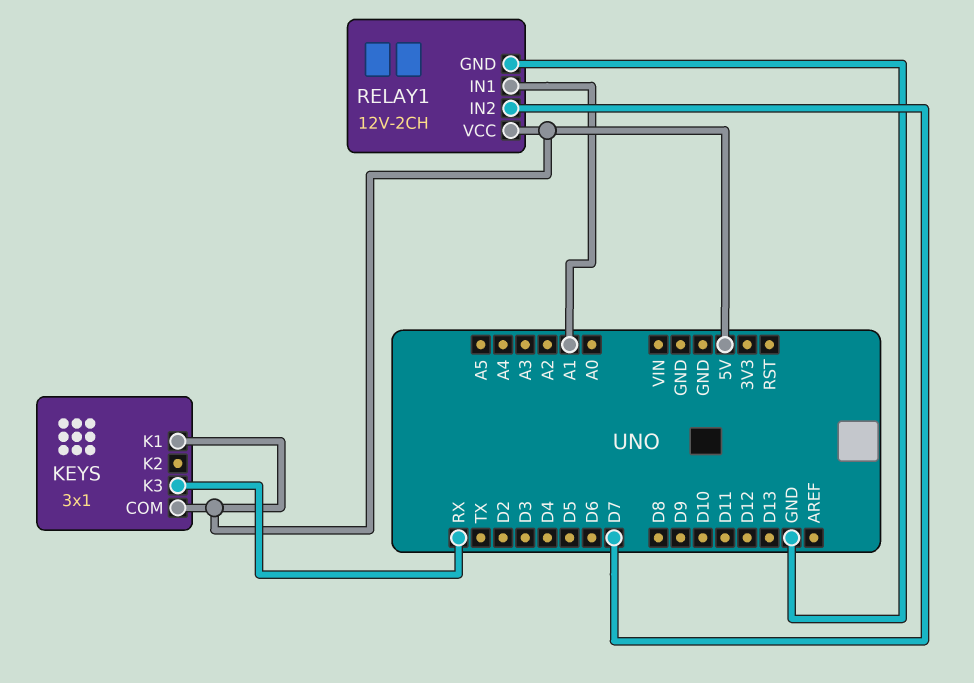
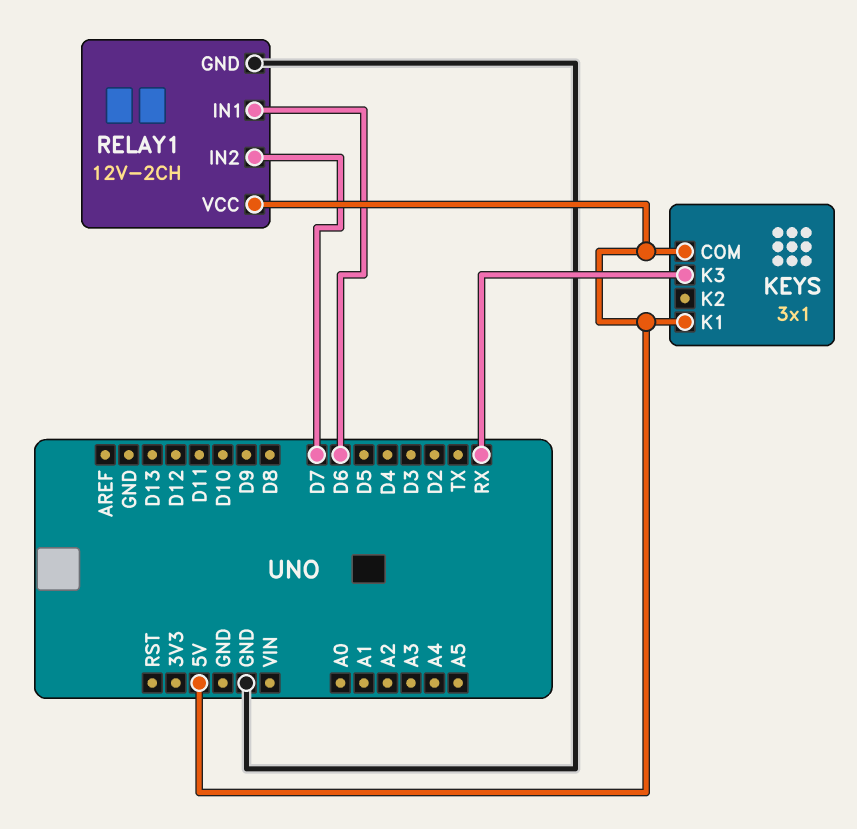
RELAY1 pin IN1: A1 -> D6

